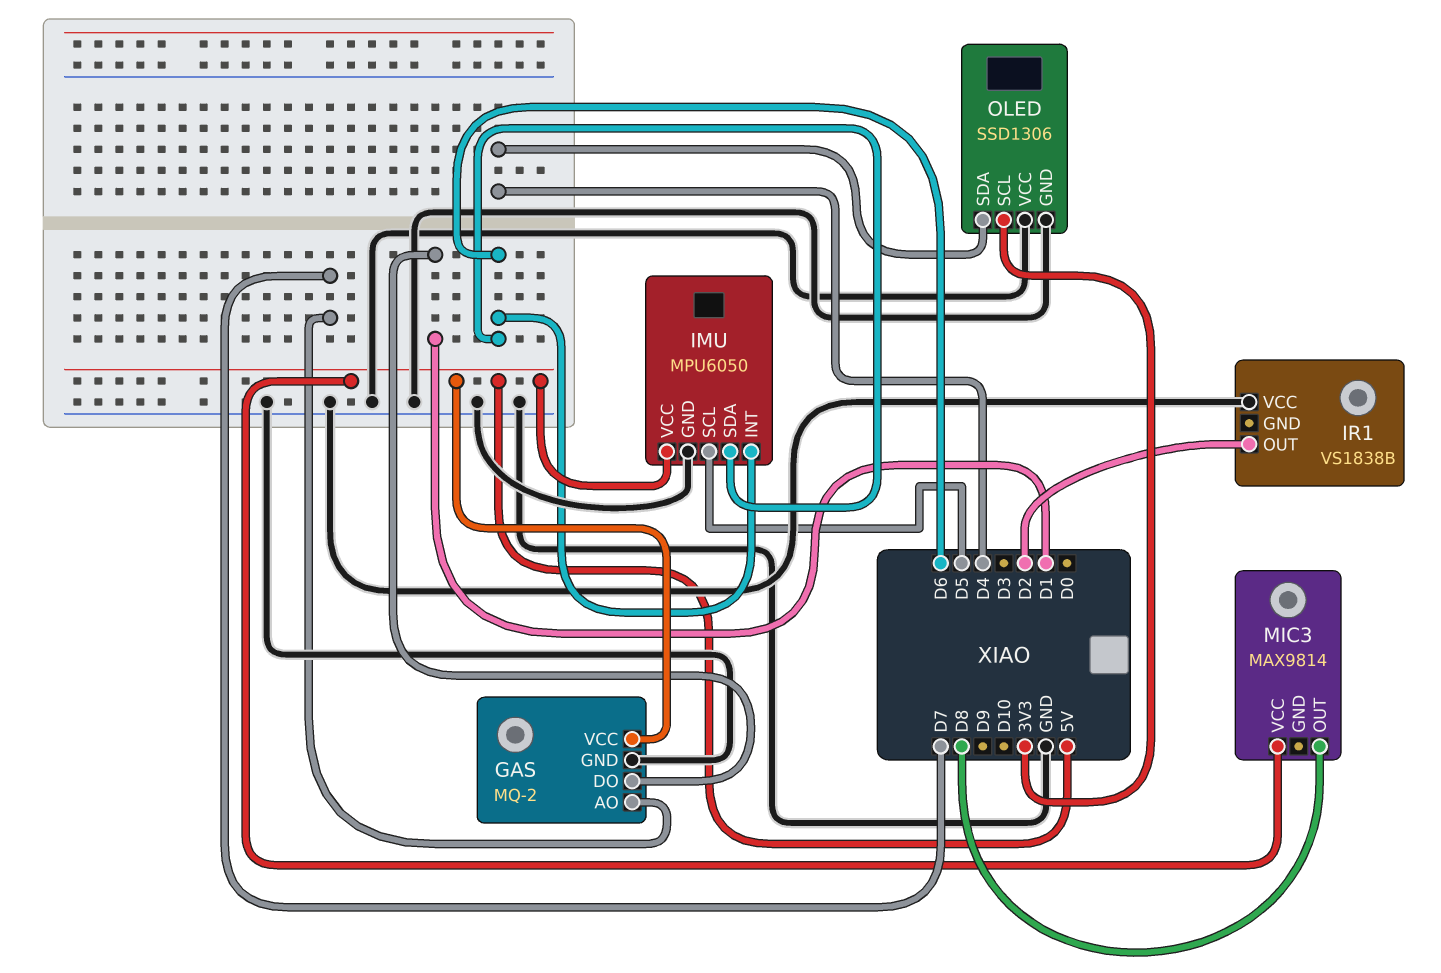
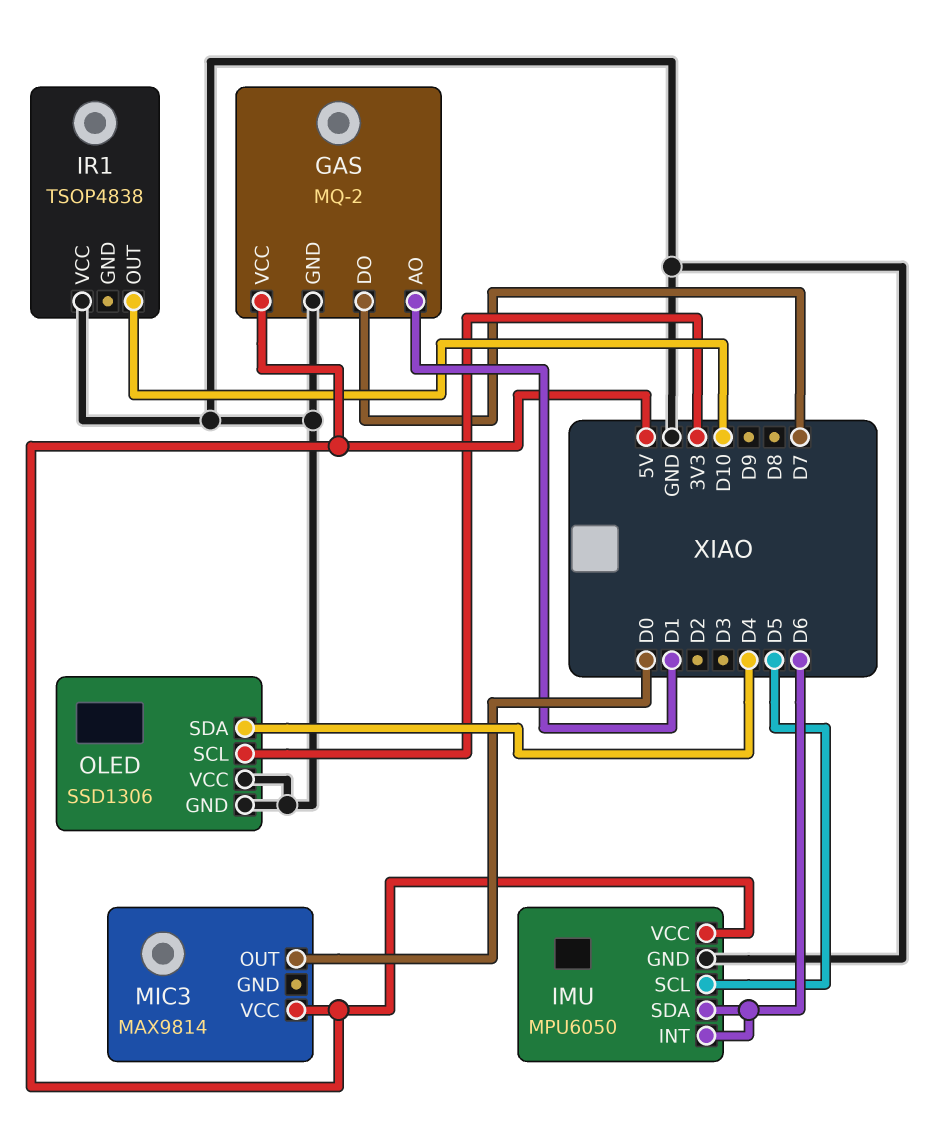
GAS pin AO: D7 -> D1
GAS pin DO: D1 -> D7
IR1: VS1838B -> TSOP4838
IR1 pin OUT: D2 -> D10
MIC3 pin OUT: D8 -> D0

